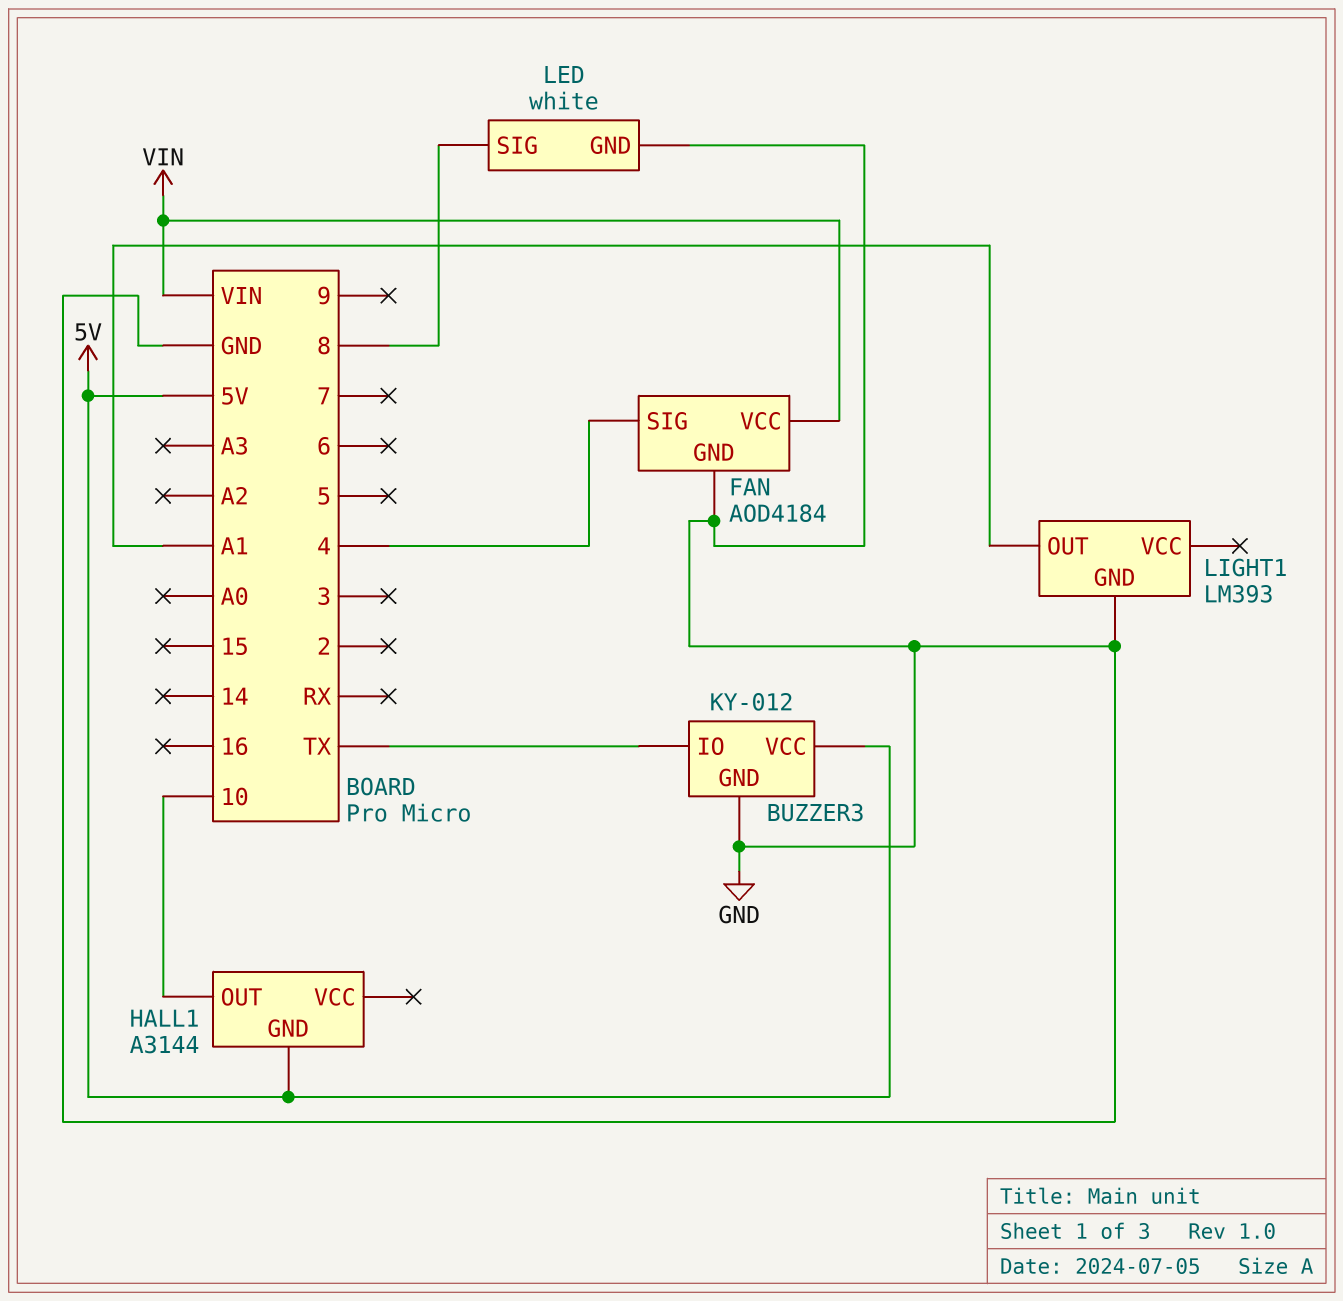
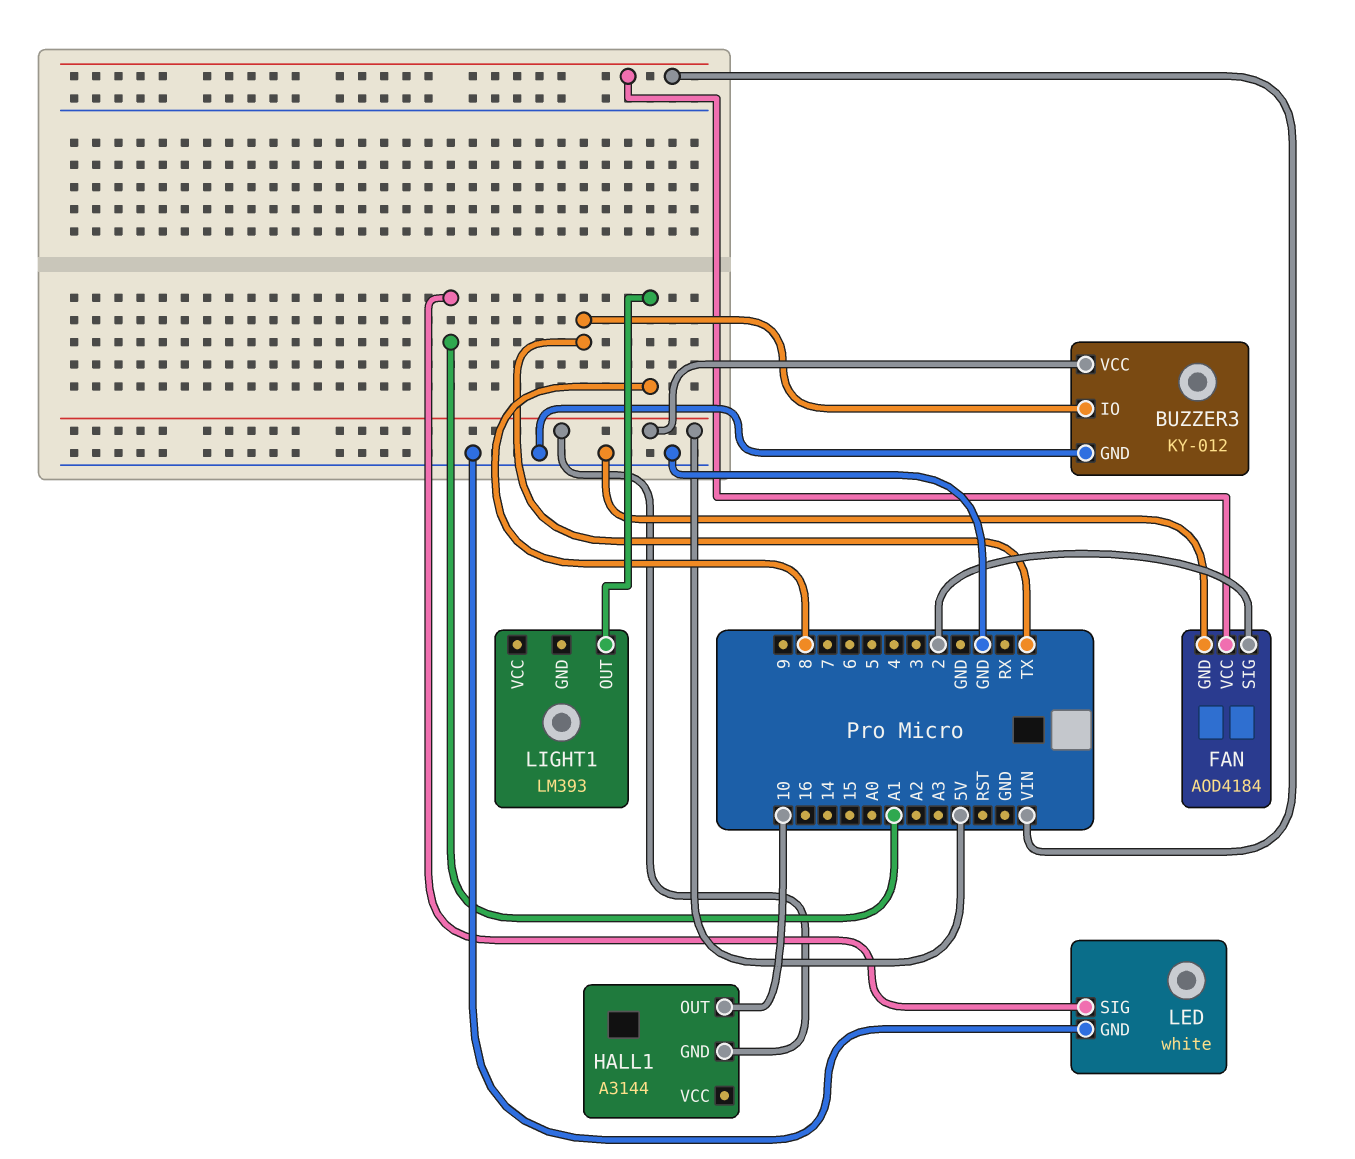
FAN pin SIG: 4 -> 2
LED pin SIG: 8 -> A1
LIGHT1 pin GND: GND -> none
LIGHT1 pin OUT: A1 -> 8

